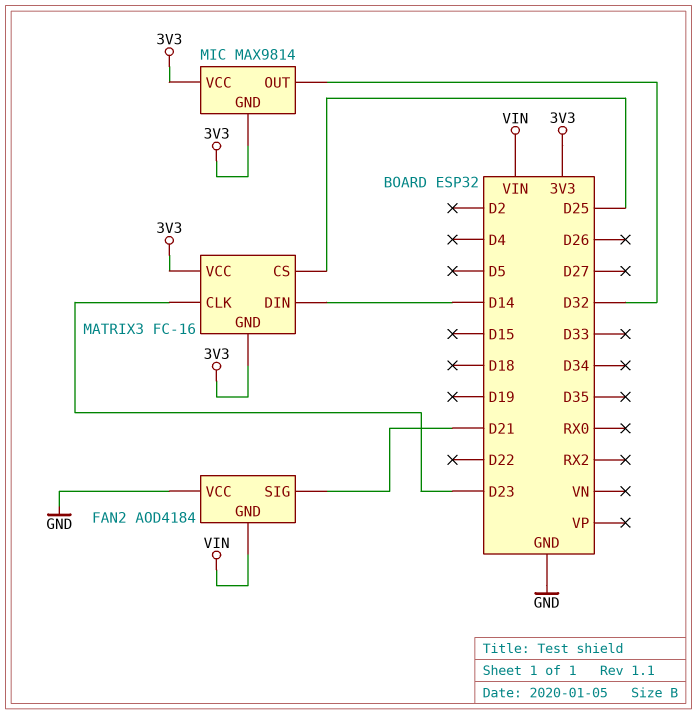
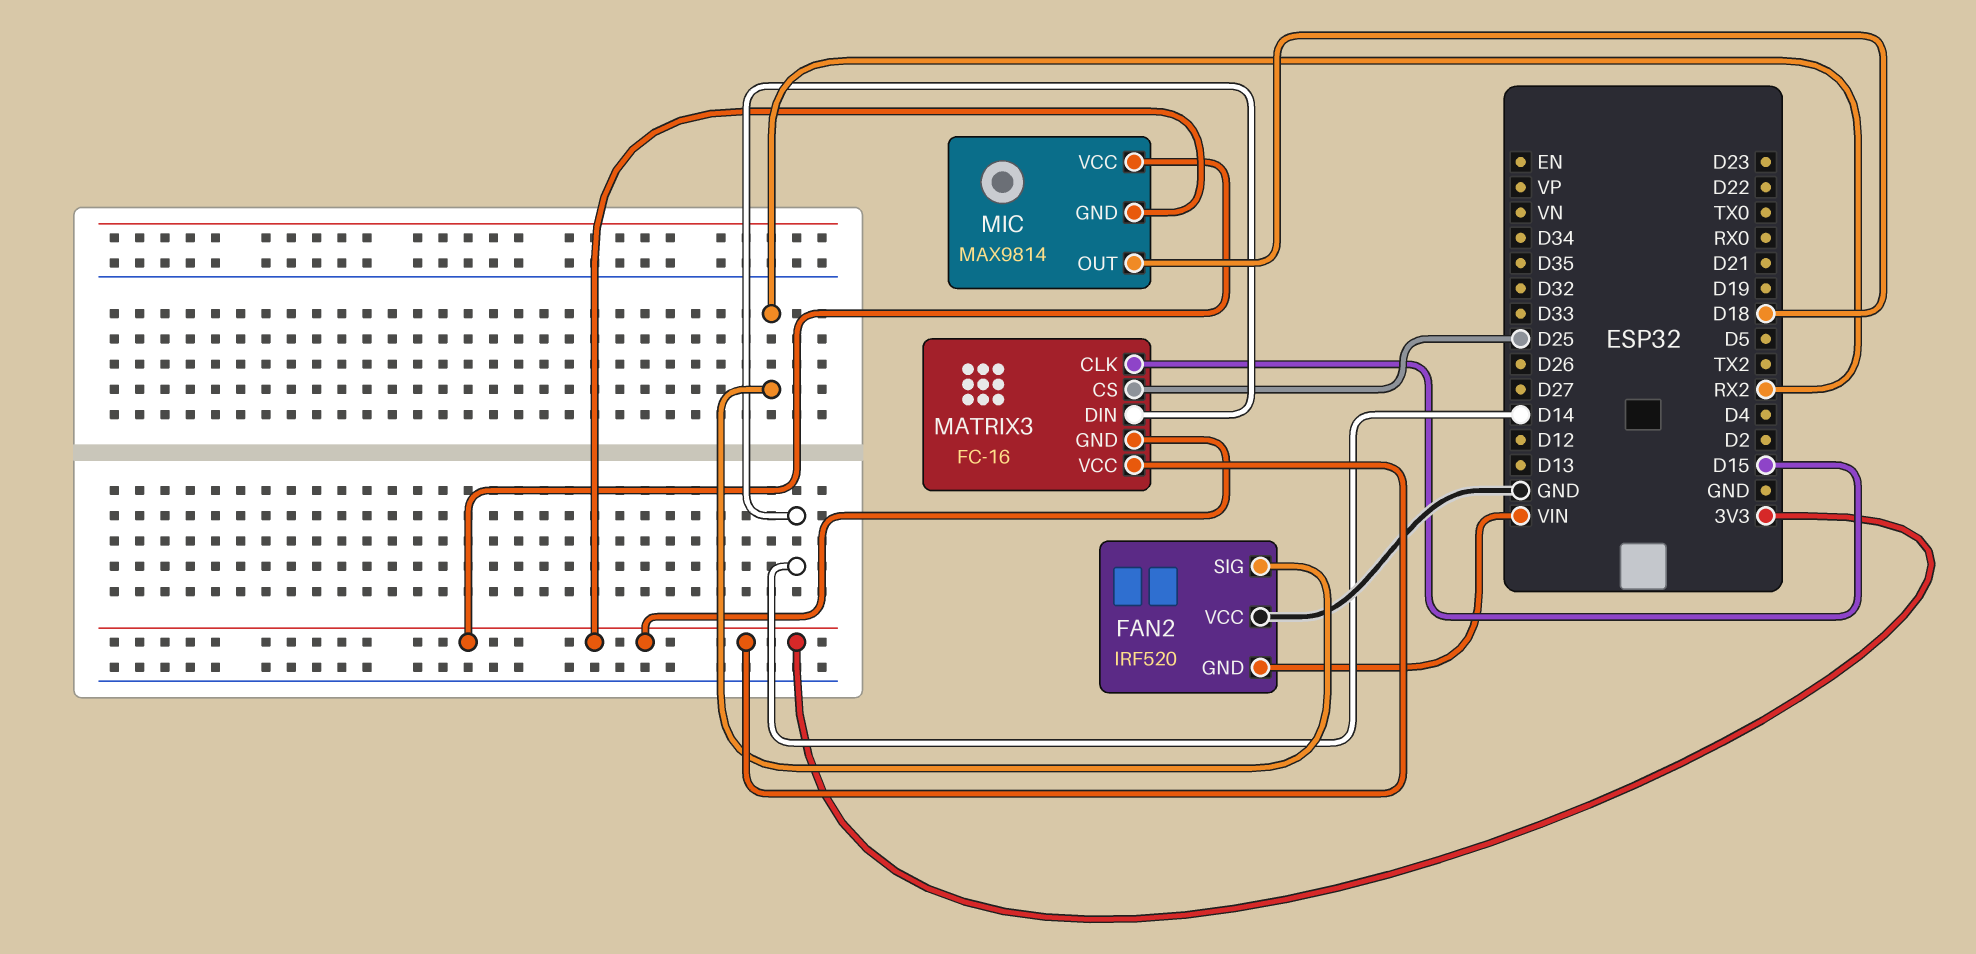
FAN2: AOD4184 -> IRF520
FAN2 pin SIG: D21 -> RX2
MATRIX3 pin CLK: D23 -> D15
MIC pin OUT: D32 -> D18

